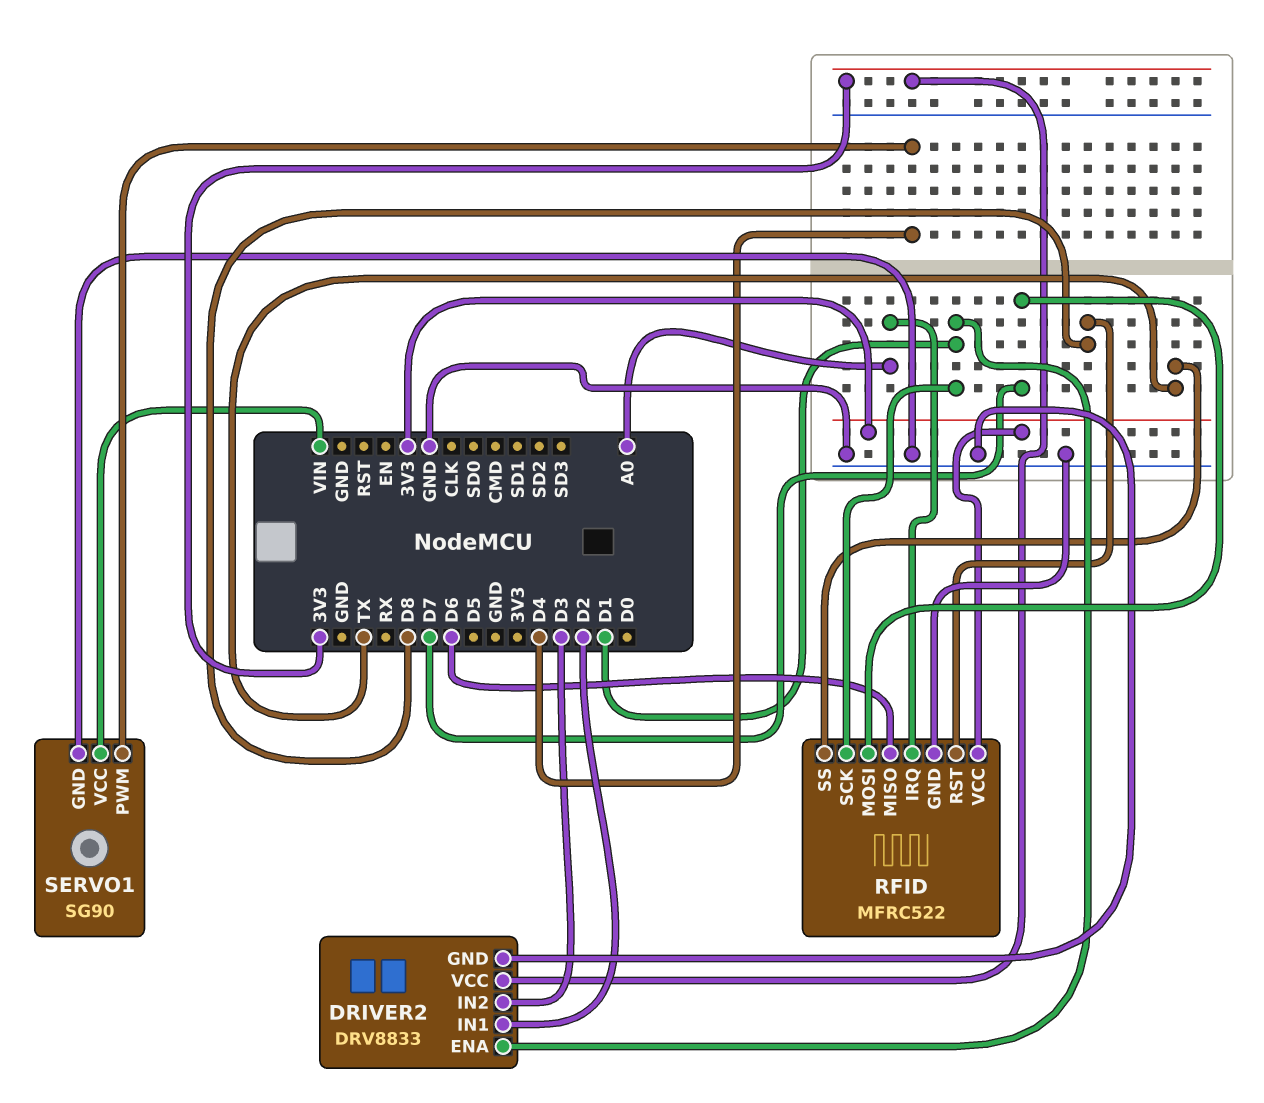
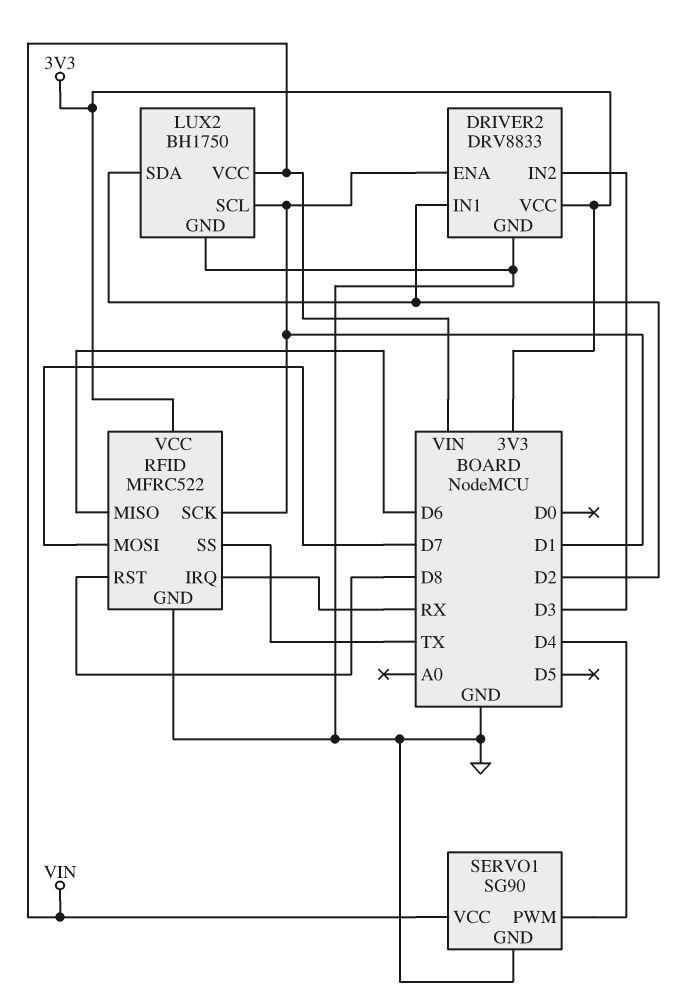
LUX2: none -> BH1750
LUX2 pin GND: none -> GND
LUX2 pin SCL: none -> D1
LUX2 pin SDA: none -> D2
LUX2 pin VCC: none -> VIN
RFID pin IRQ: A0 -> RX

